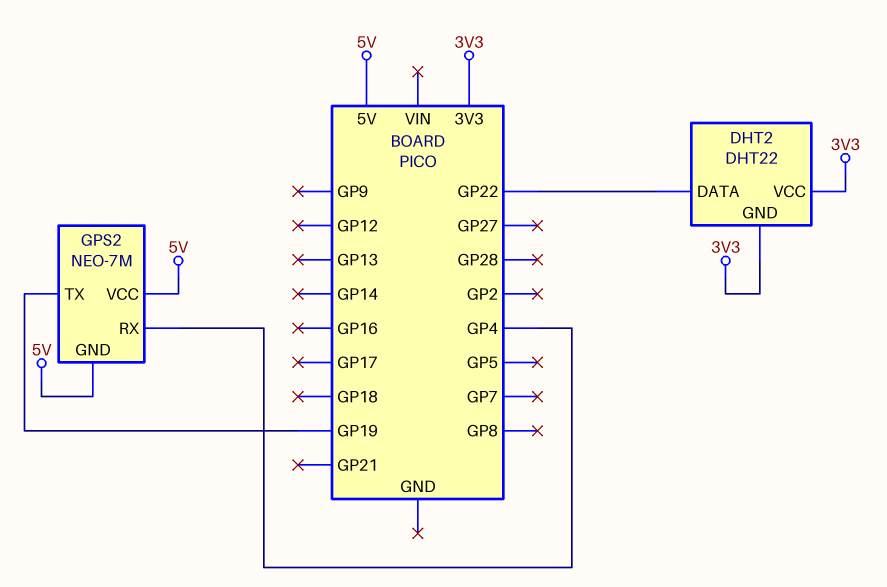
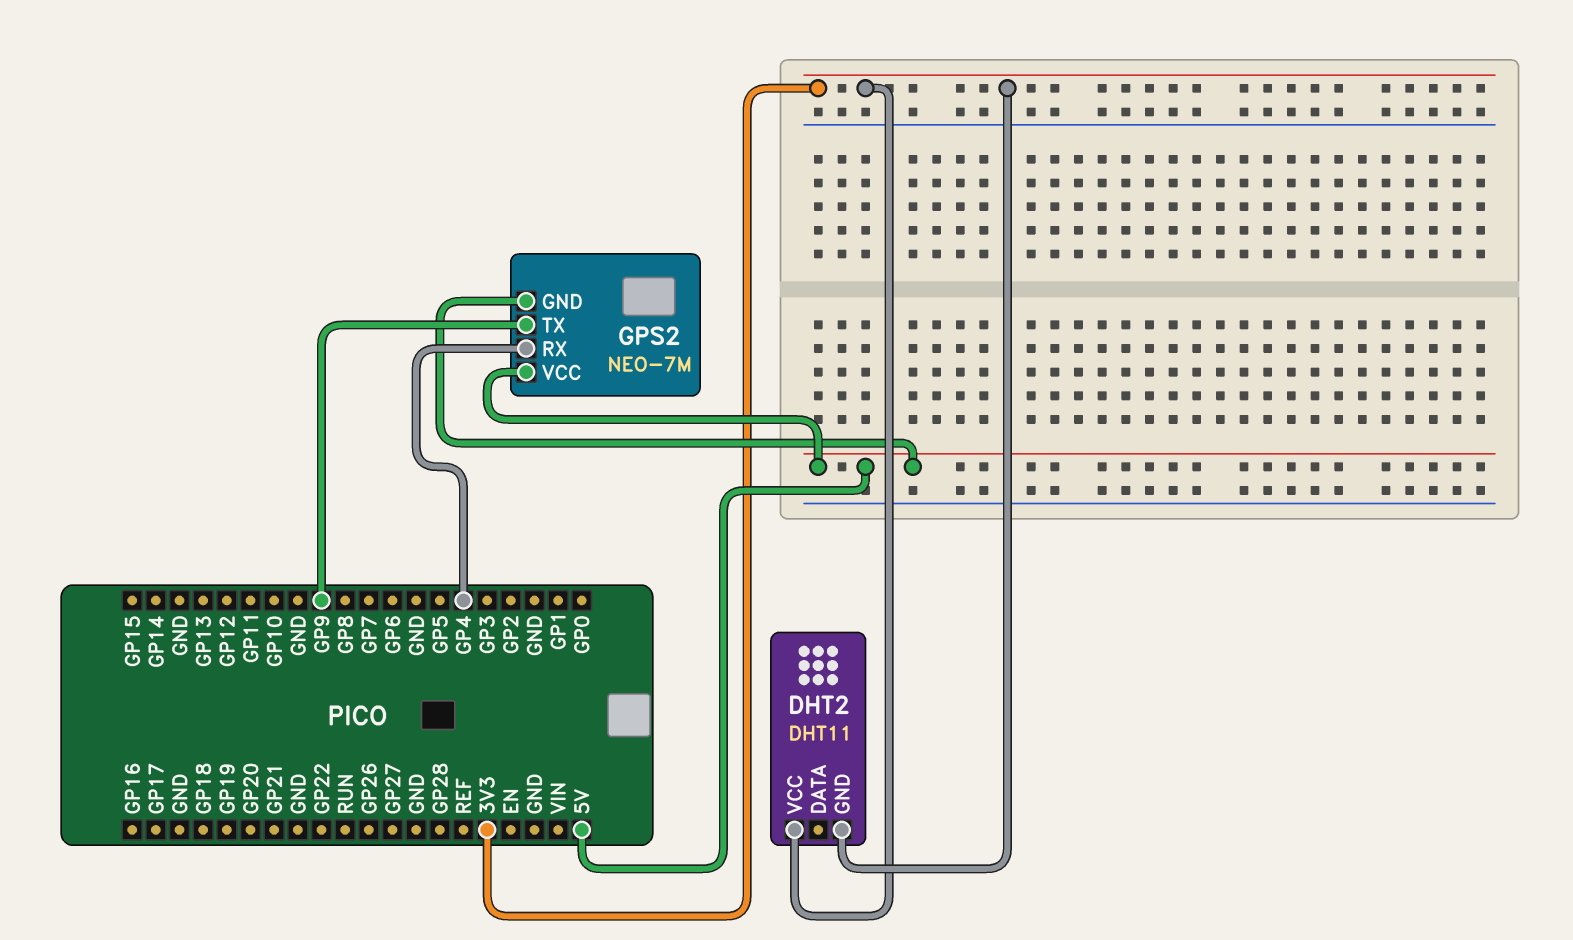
DHT2: DHT22 -> DHT11
DHT2 pin DATA: GP22 -> none
GPS2 pin TX: GP19 -> GP9

